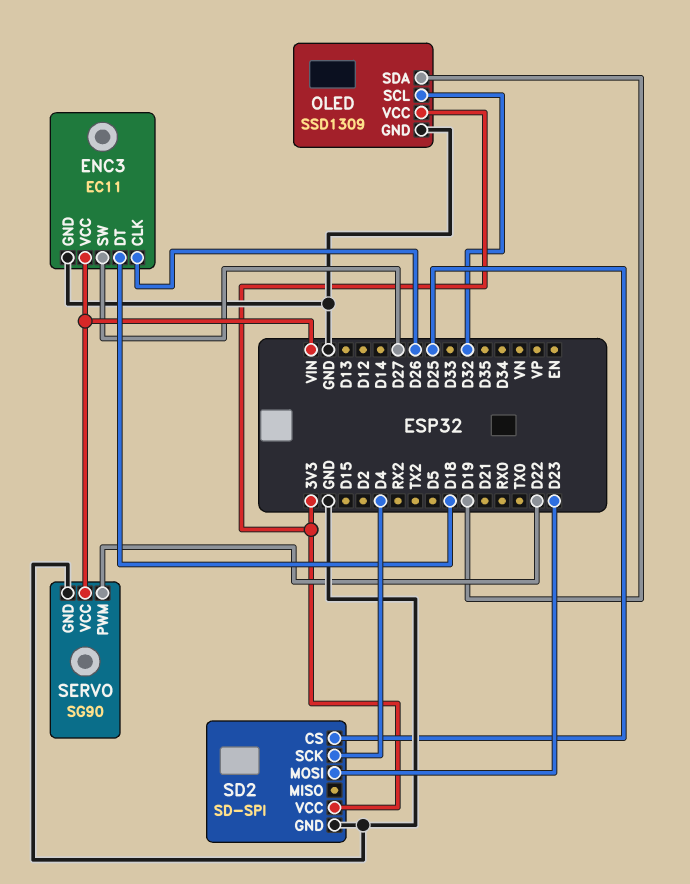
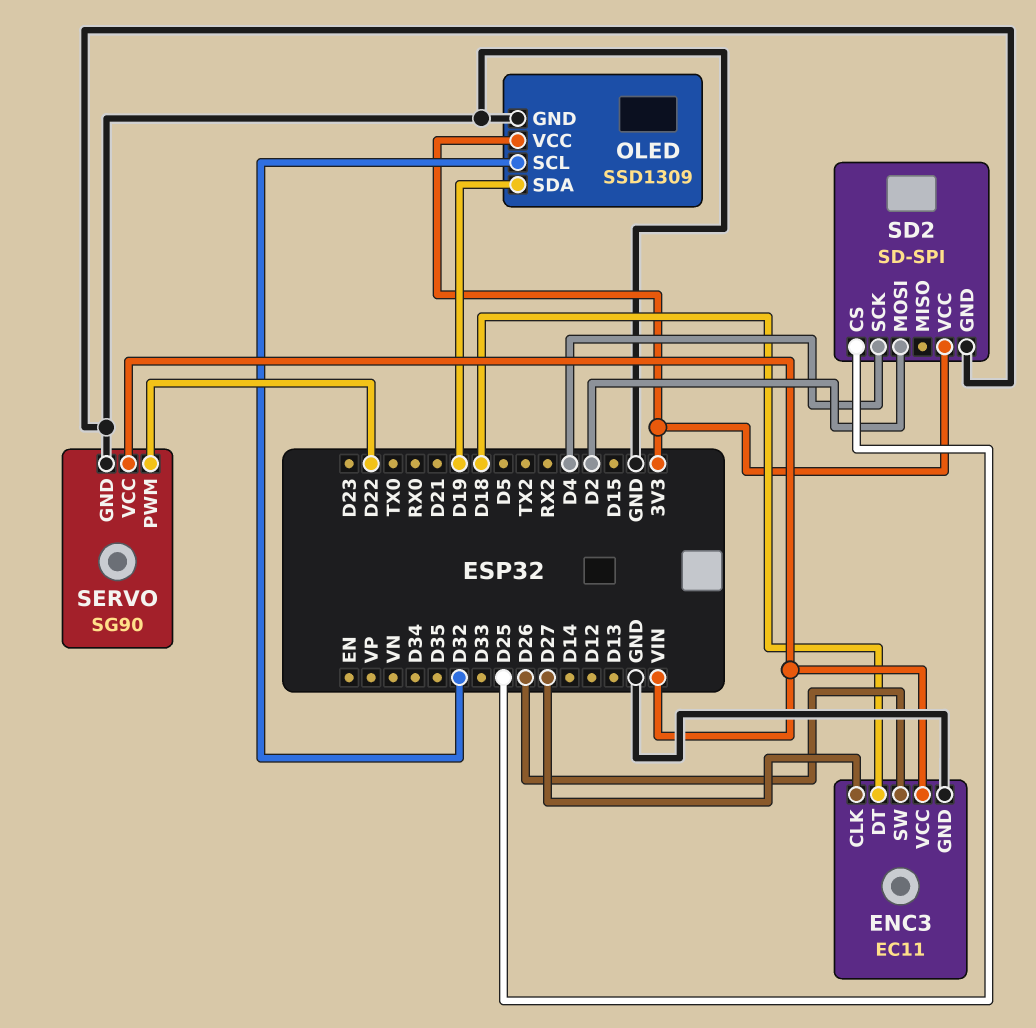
ENC3 pin CLK: D26 -> D27
ENC3 pin SW: D27 -> D26
SD2 pin MOSI: D23 -> D2

